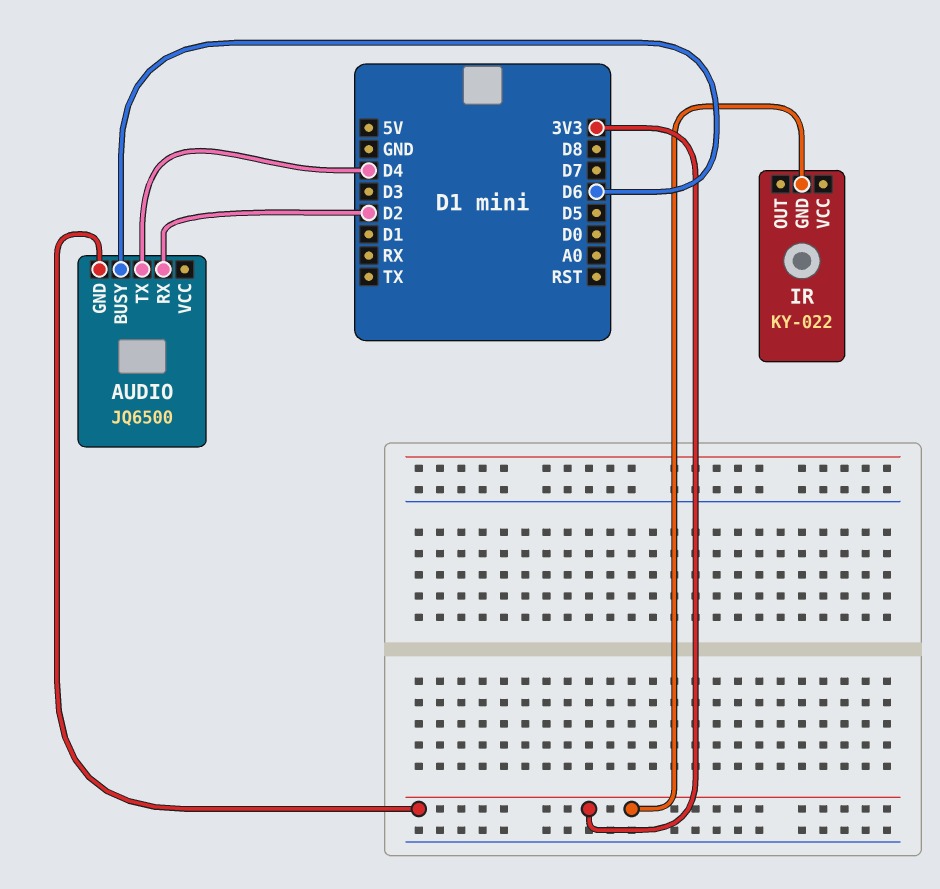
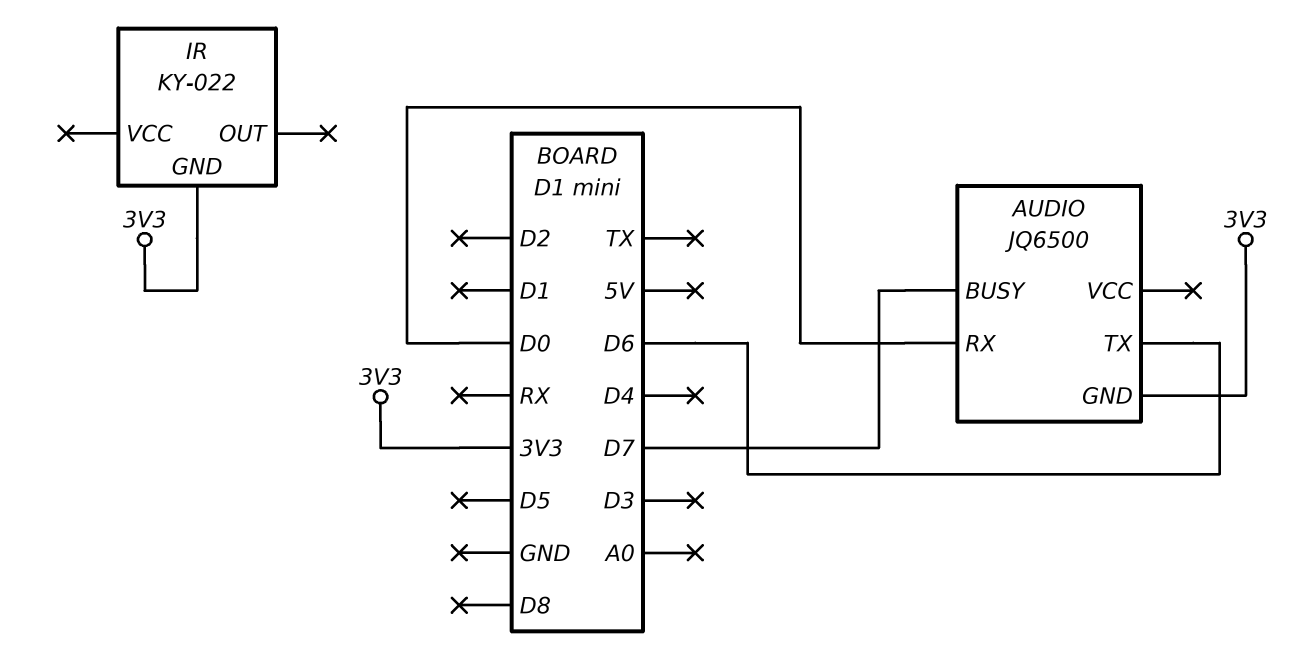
AUDIO pin BUSY: D6 -> D7
AUDIO pin RX: D2 -> D0
AUDIO pin TX: D4 -> D6

